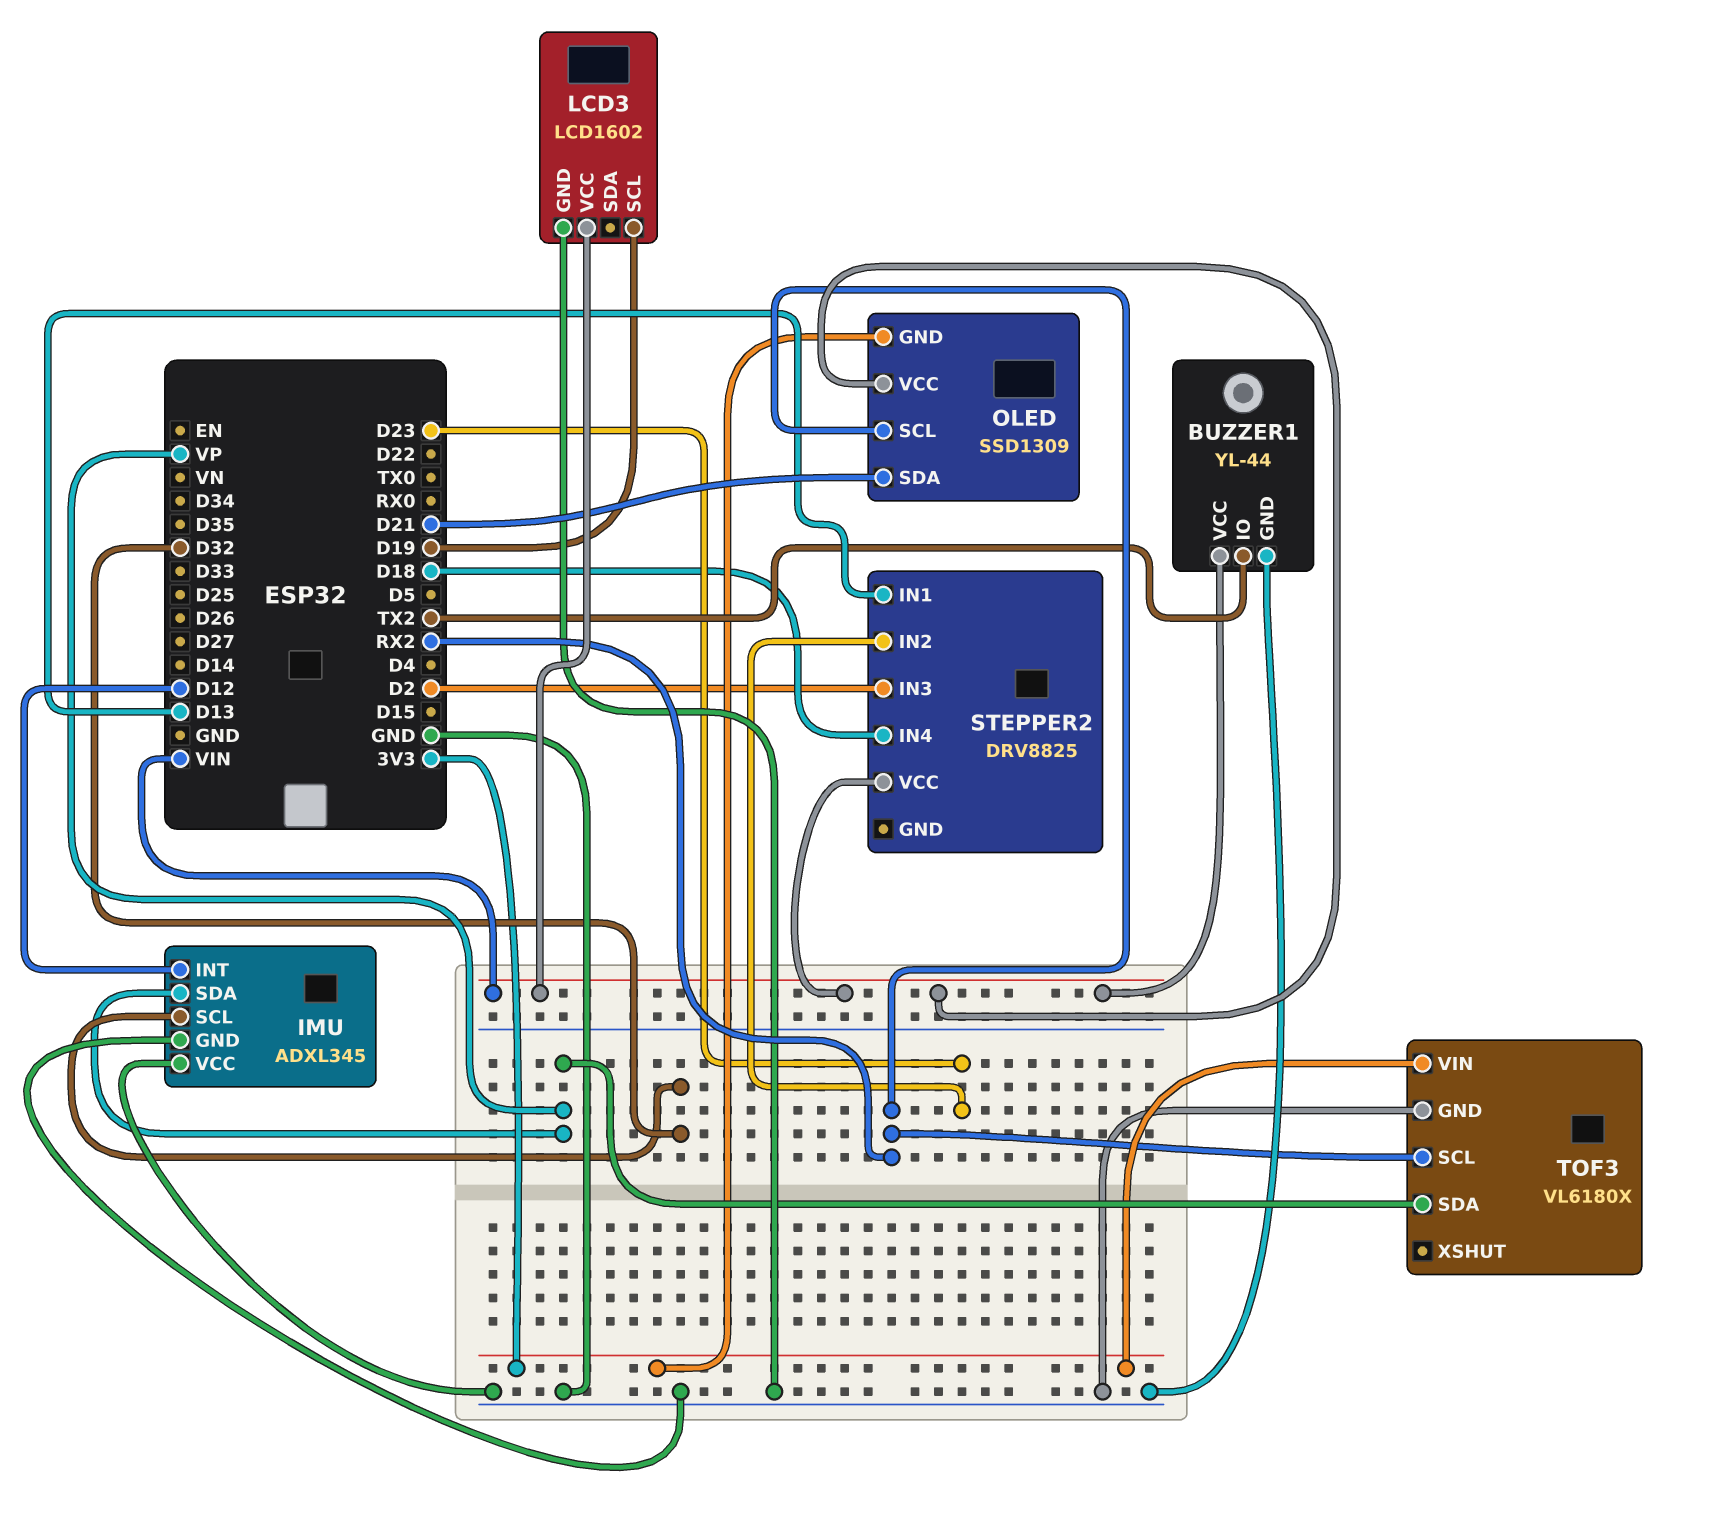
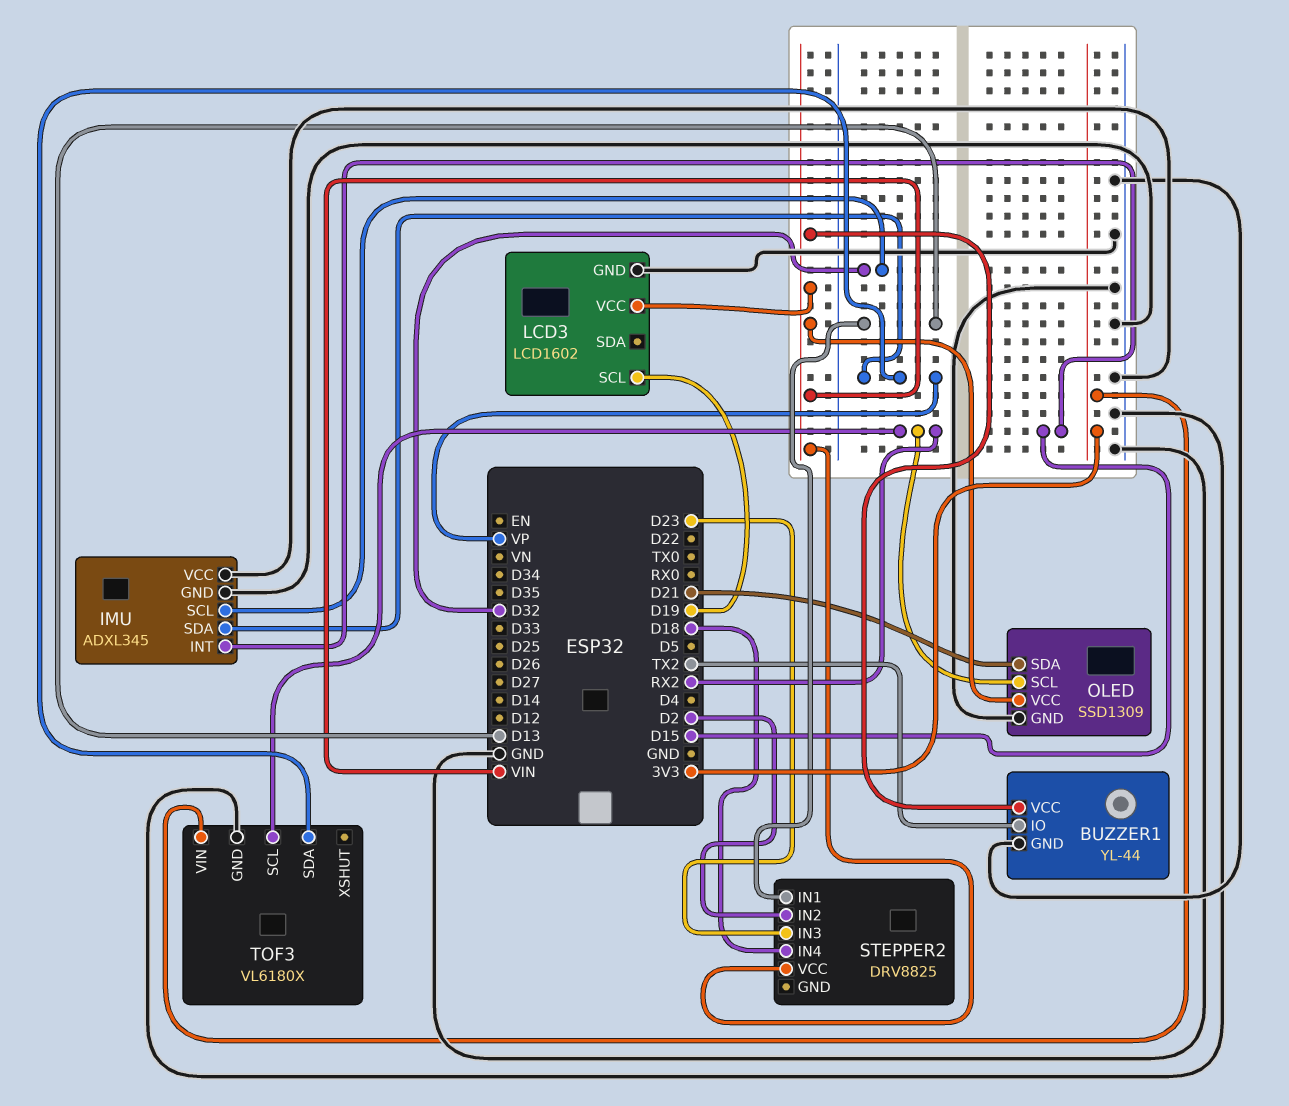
IMU pin INT: D12 -> D15
OLED pin GND: 3V3 -> GND
STEPPER2 pin IN2: D23 -> D2
STEPPER2 pin IN3: D2 -> D23

